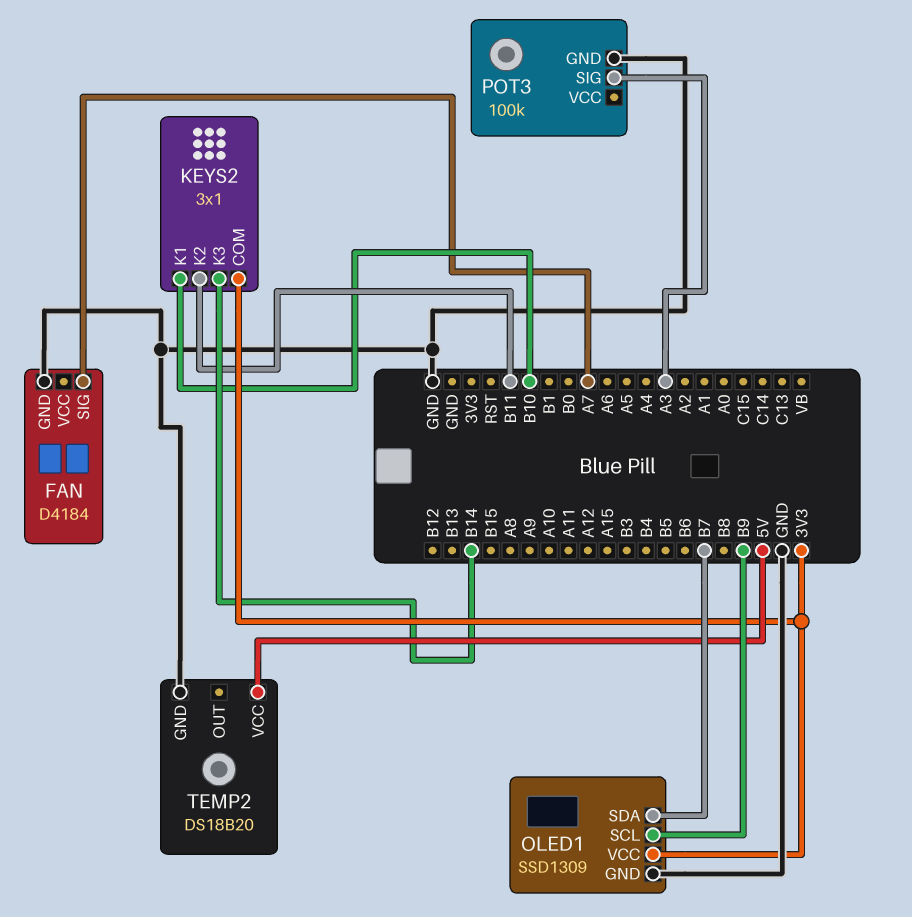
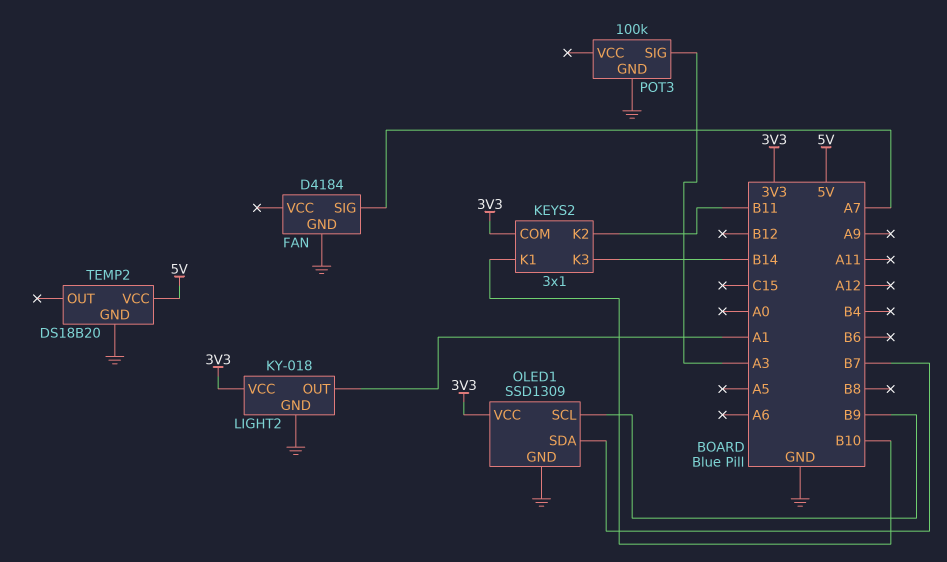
LIGHT2: none -> KY-018
LIGHT2 pin GND: none -> GND
LIGHT2 pin OUT: none -> A1
LIGHT2 pin VCC: none -> 3V3

